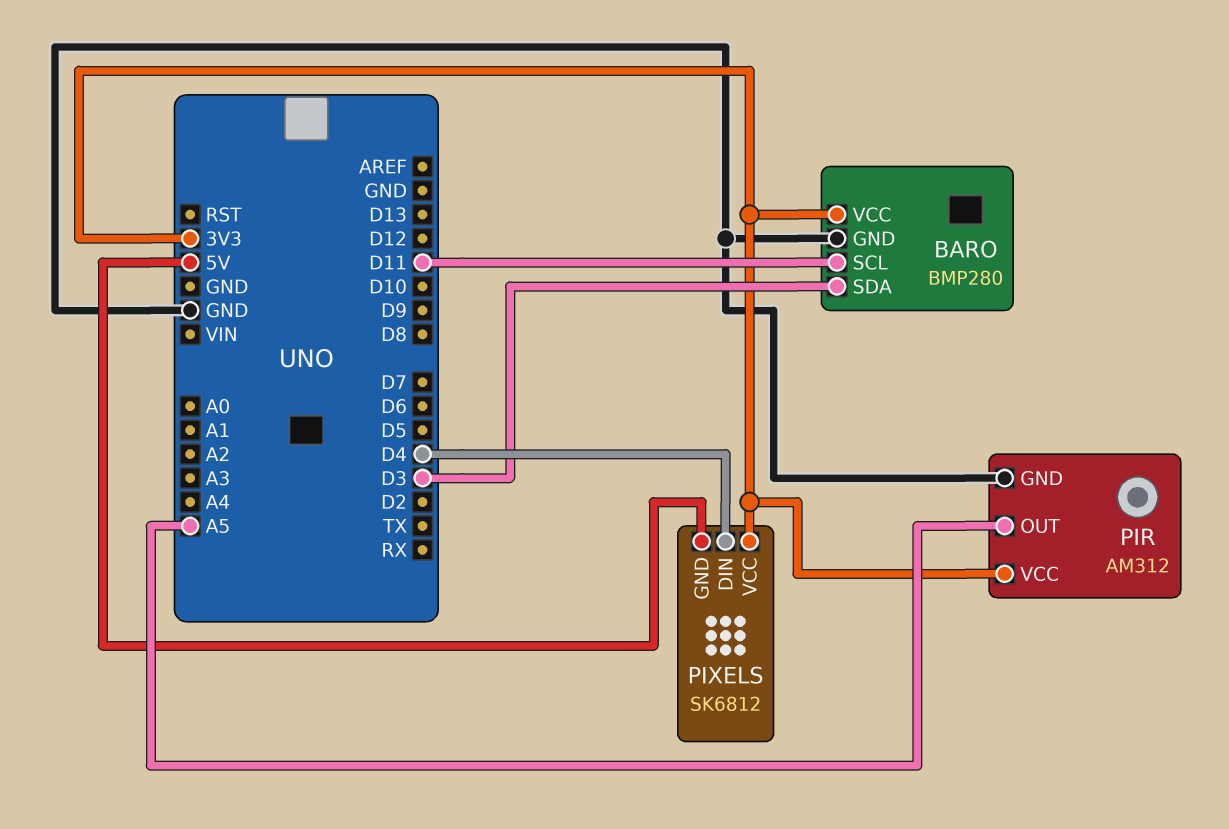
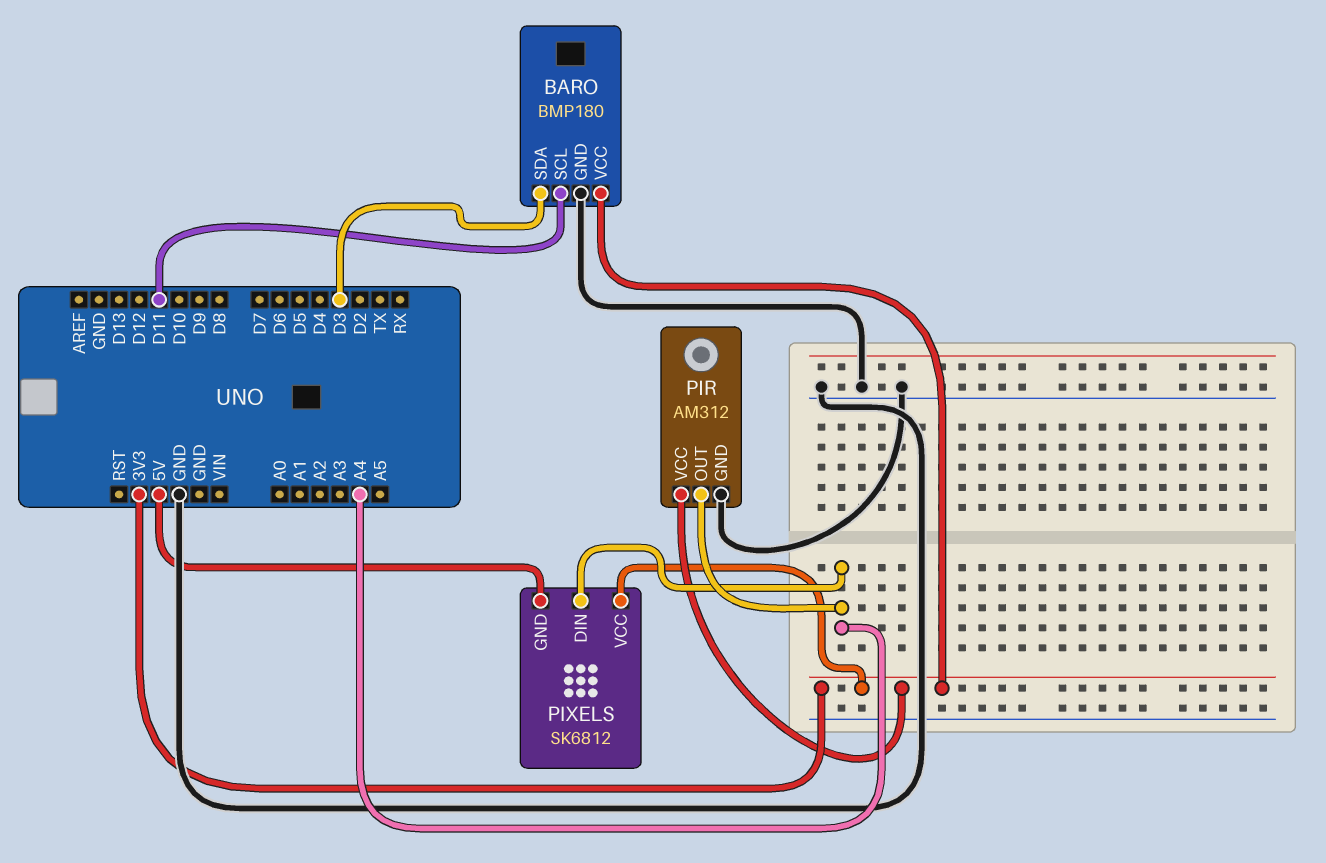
BARO: BMP280 -> BMP180
PIR pin OUT: A5 -> A4
PIXELS pin DIN: D4 -> A4

